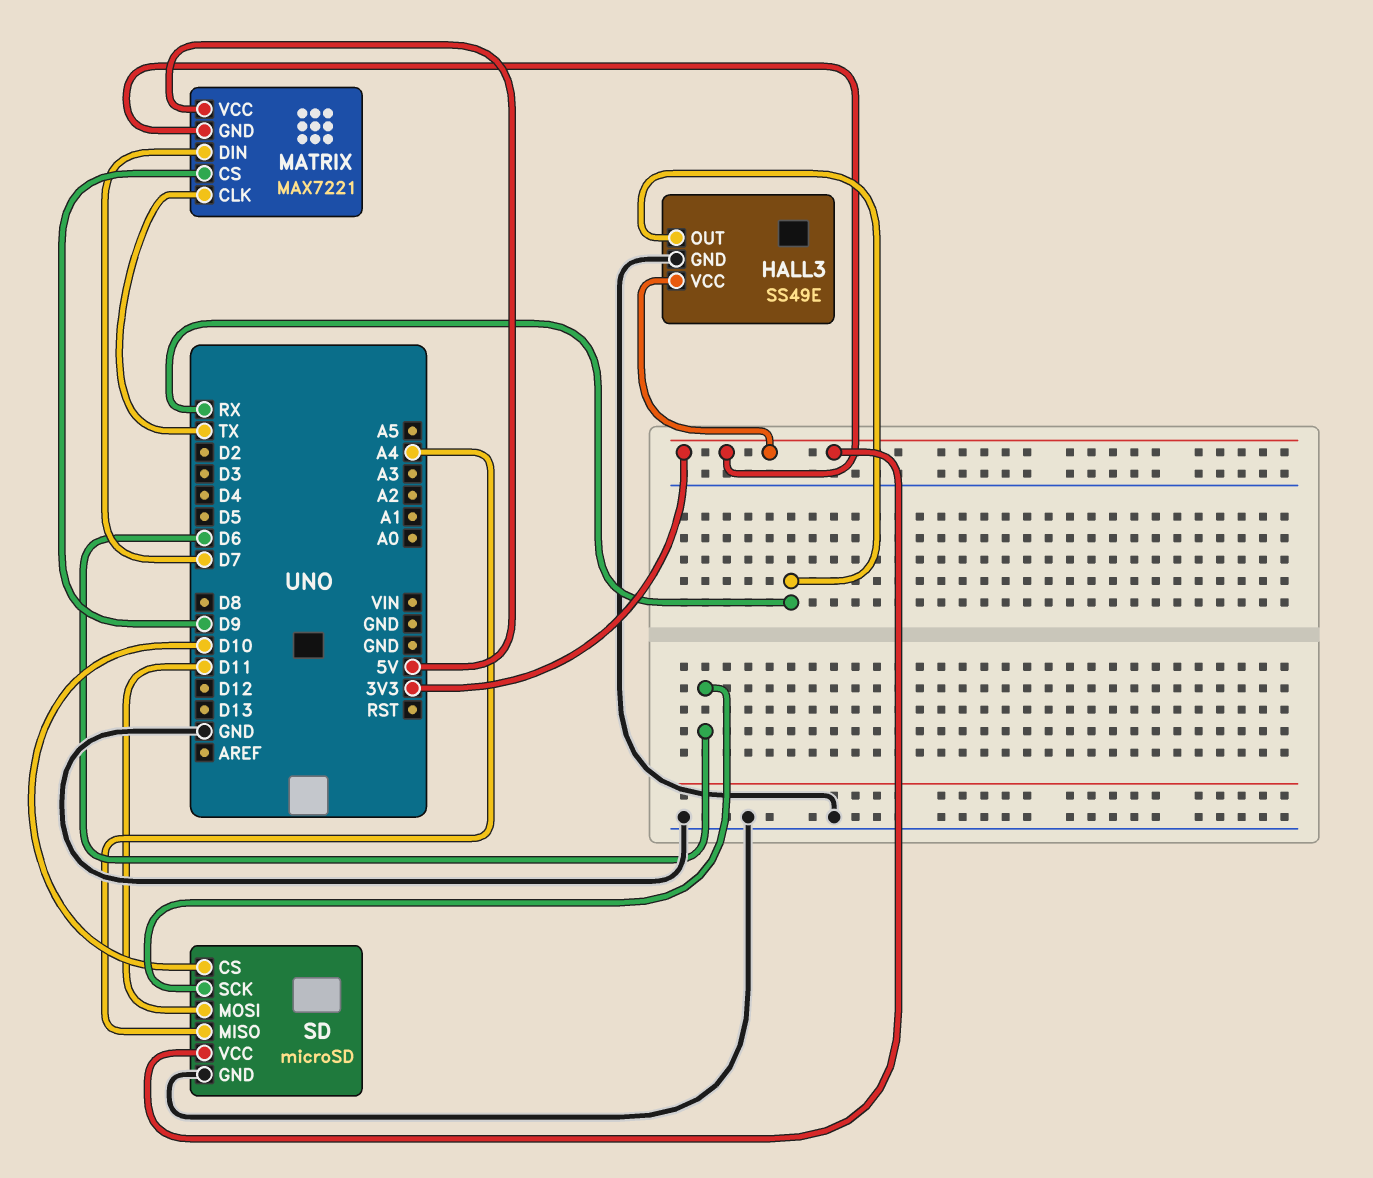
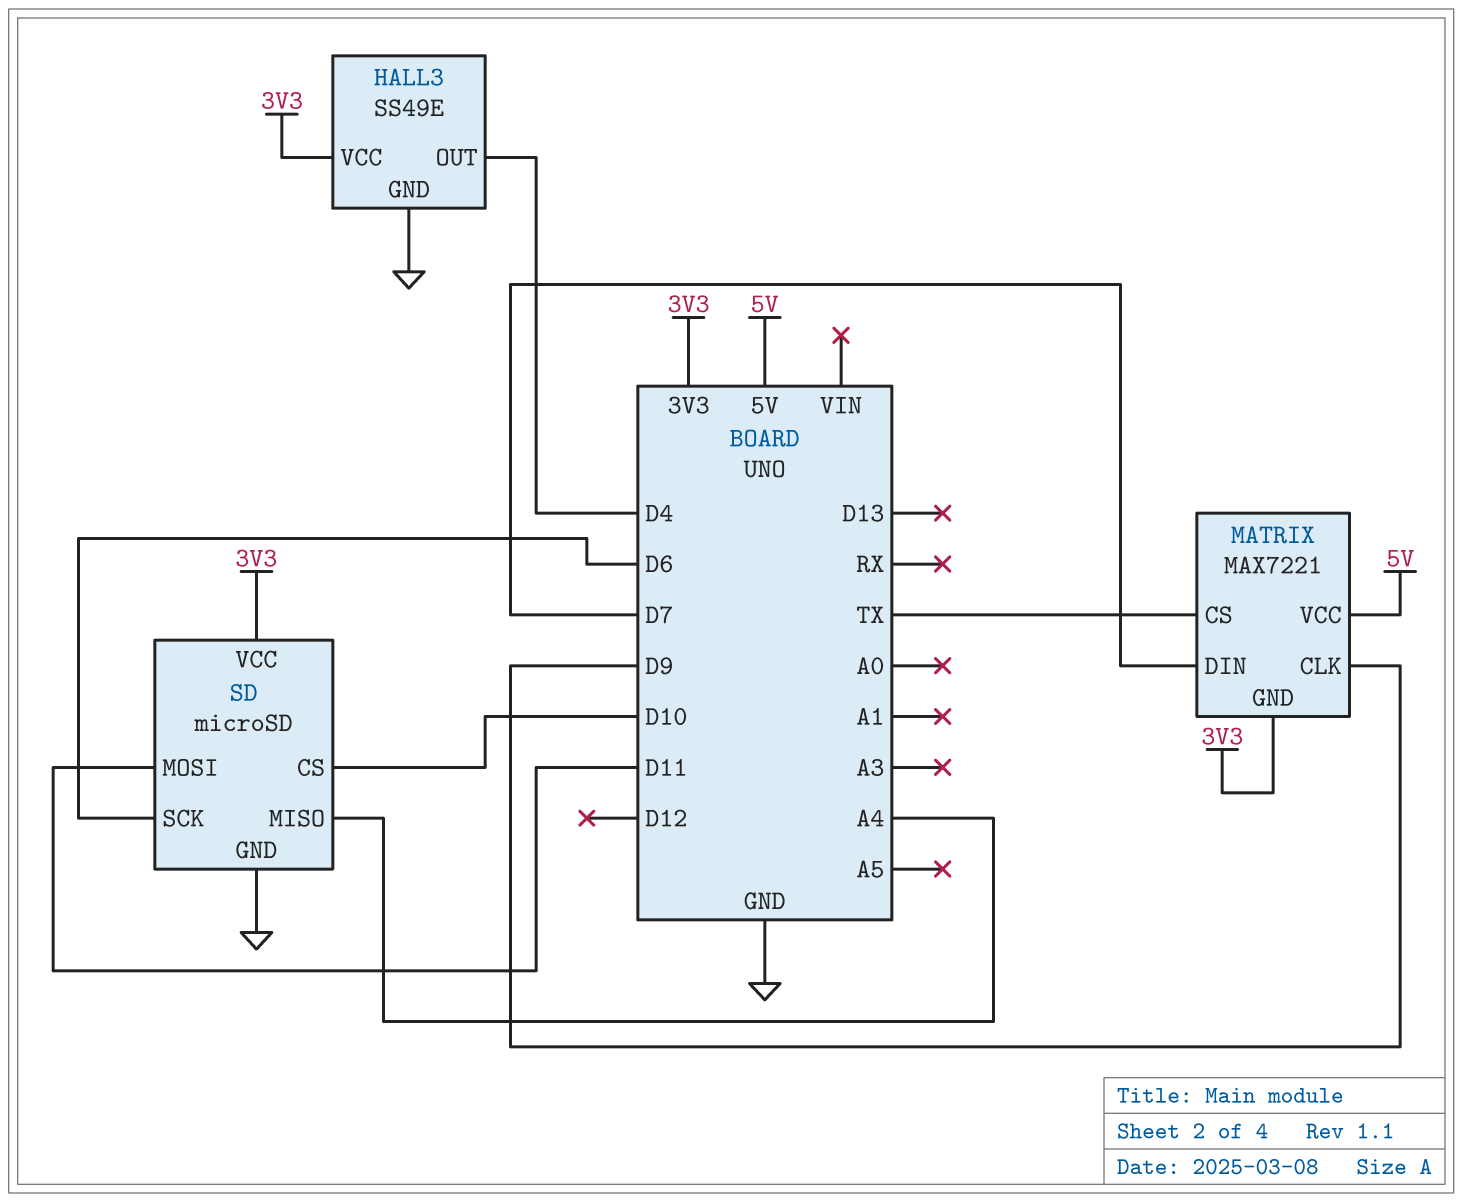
HALL3 pin OUT: RX -> D4
MATRIX pin CLK: TX -> D9
MATRIX pin CS: D9 -> TX

